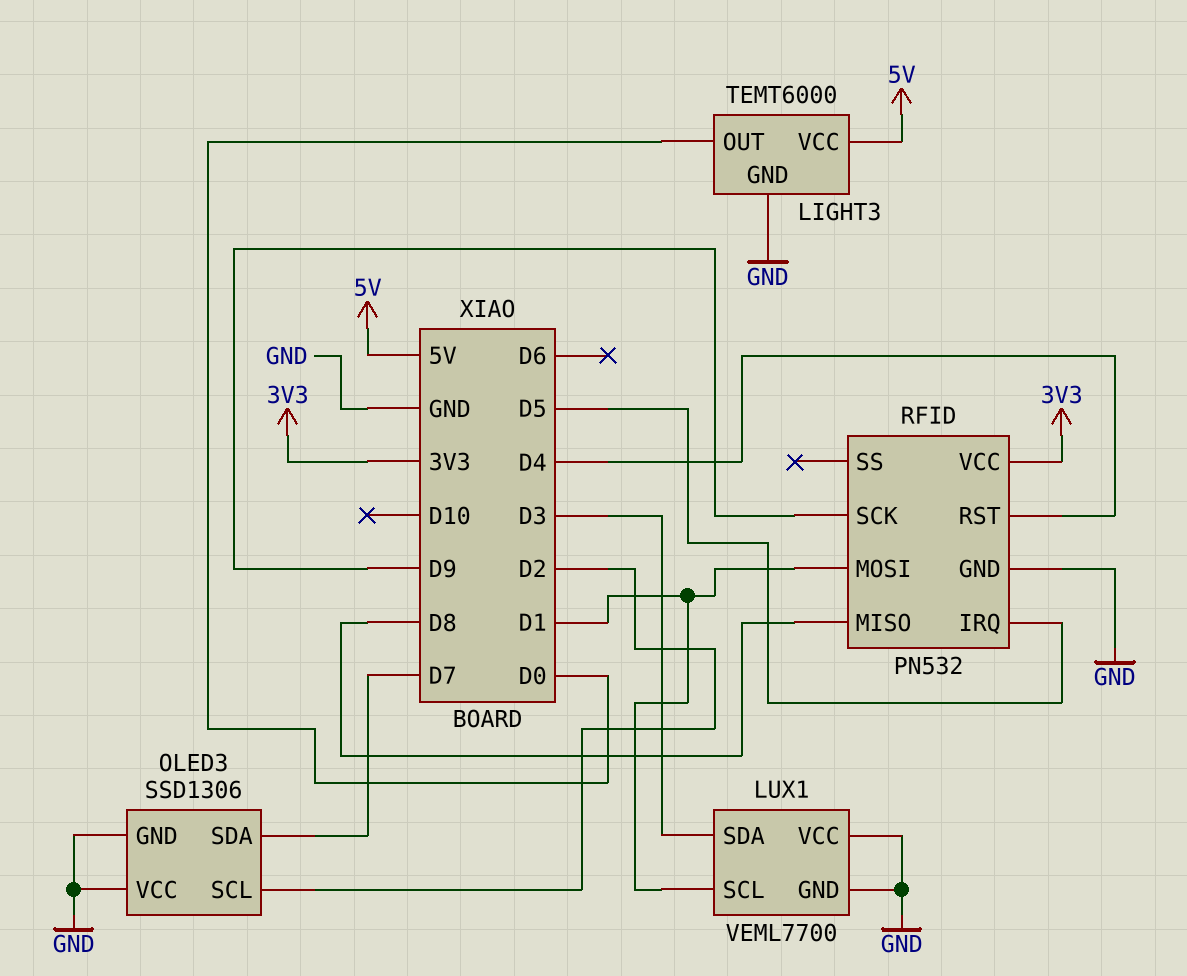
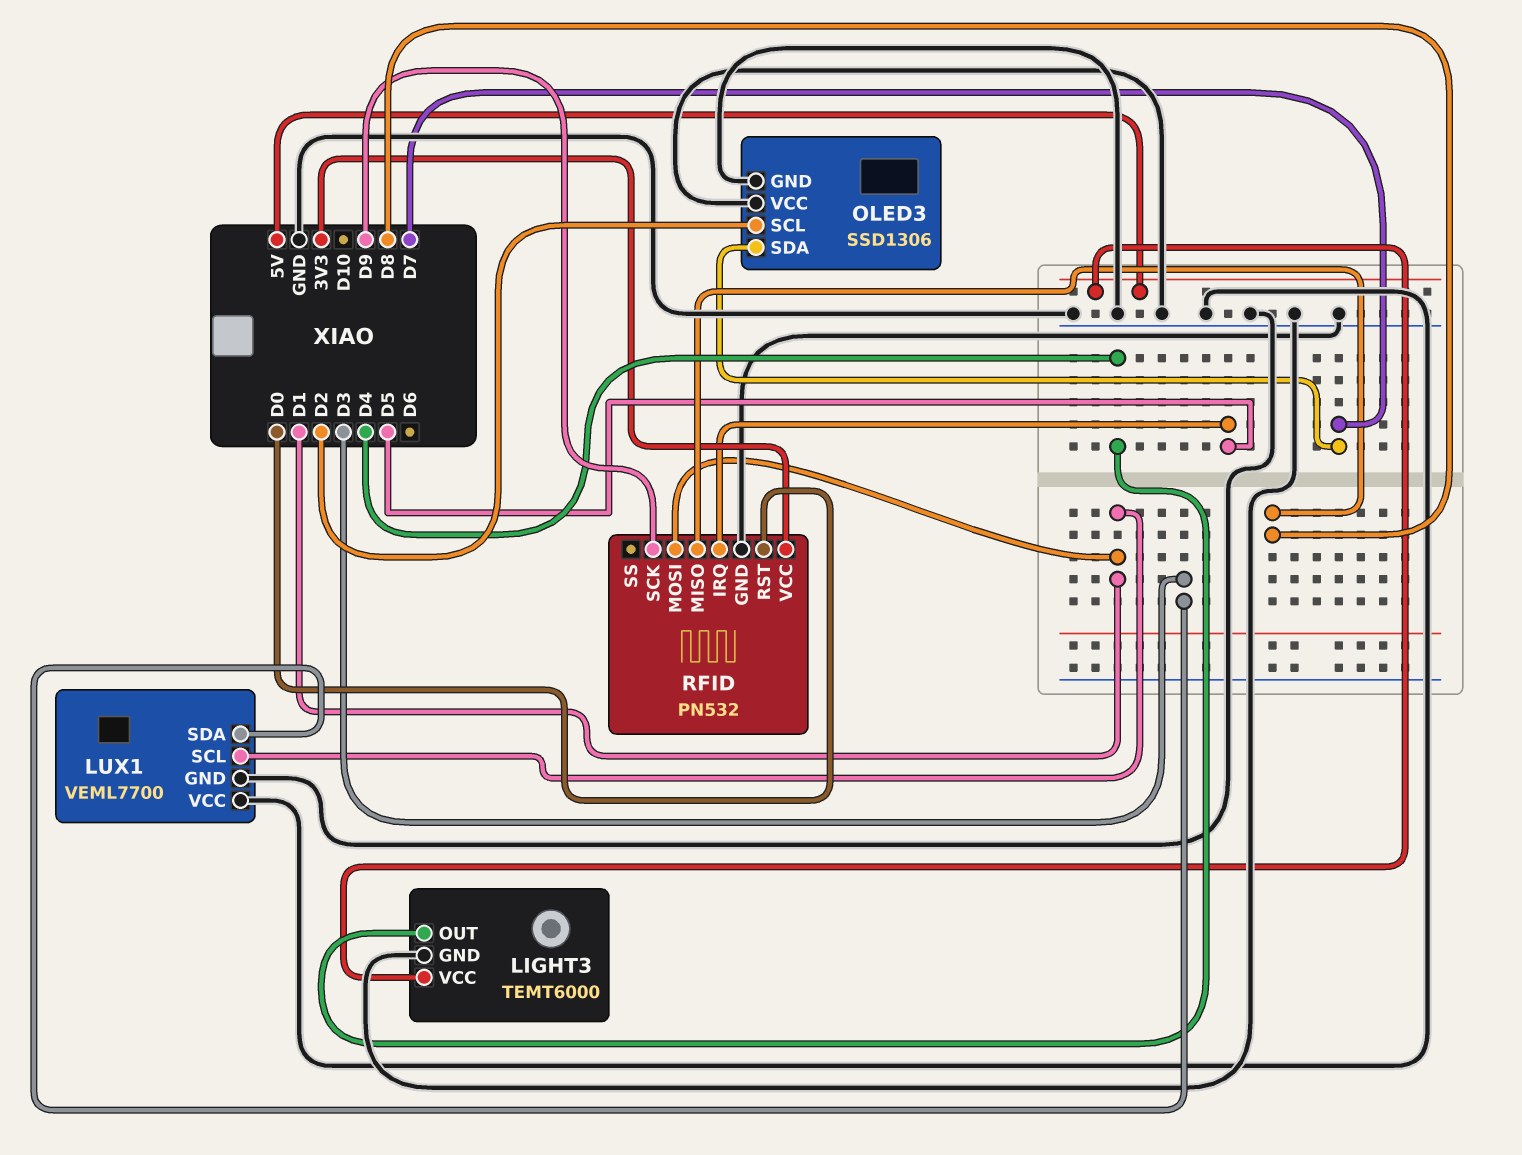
LIGHT3 pin OUT: D0 -> D4
RFID pin RST: D4 -> D0

